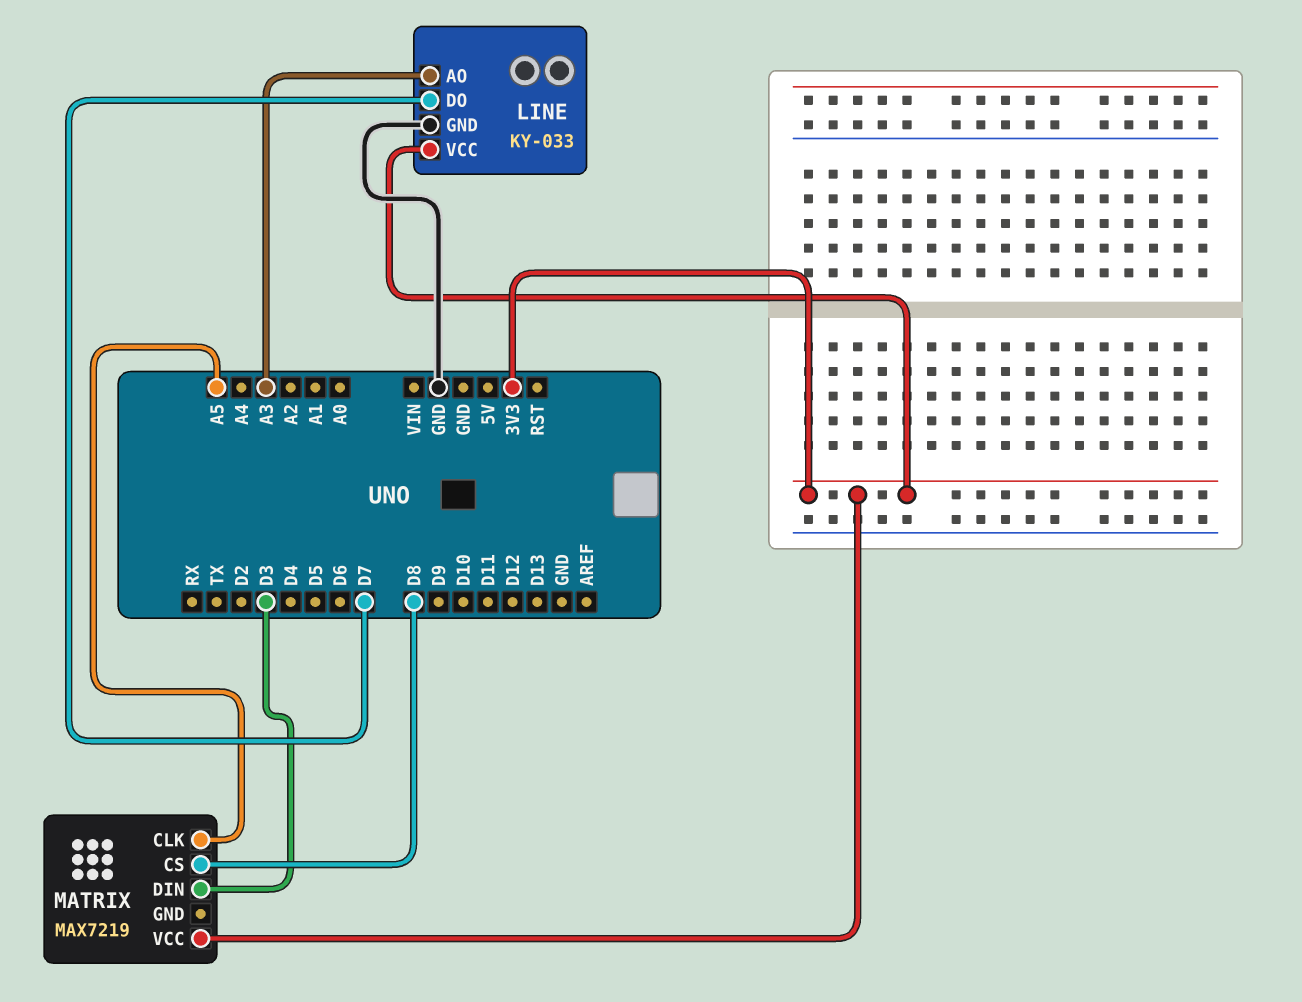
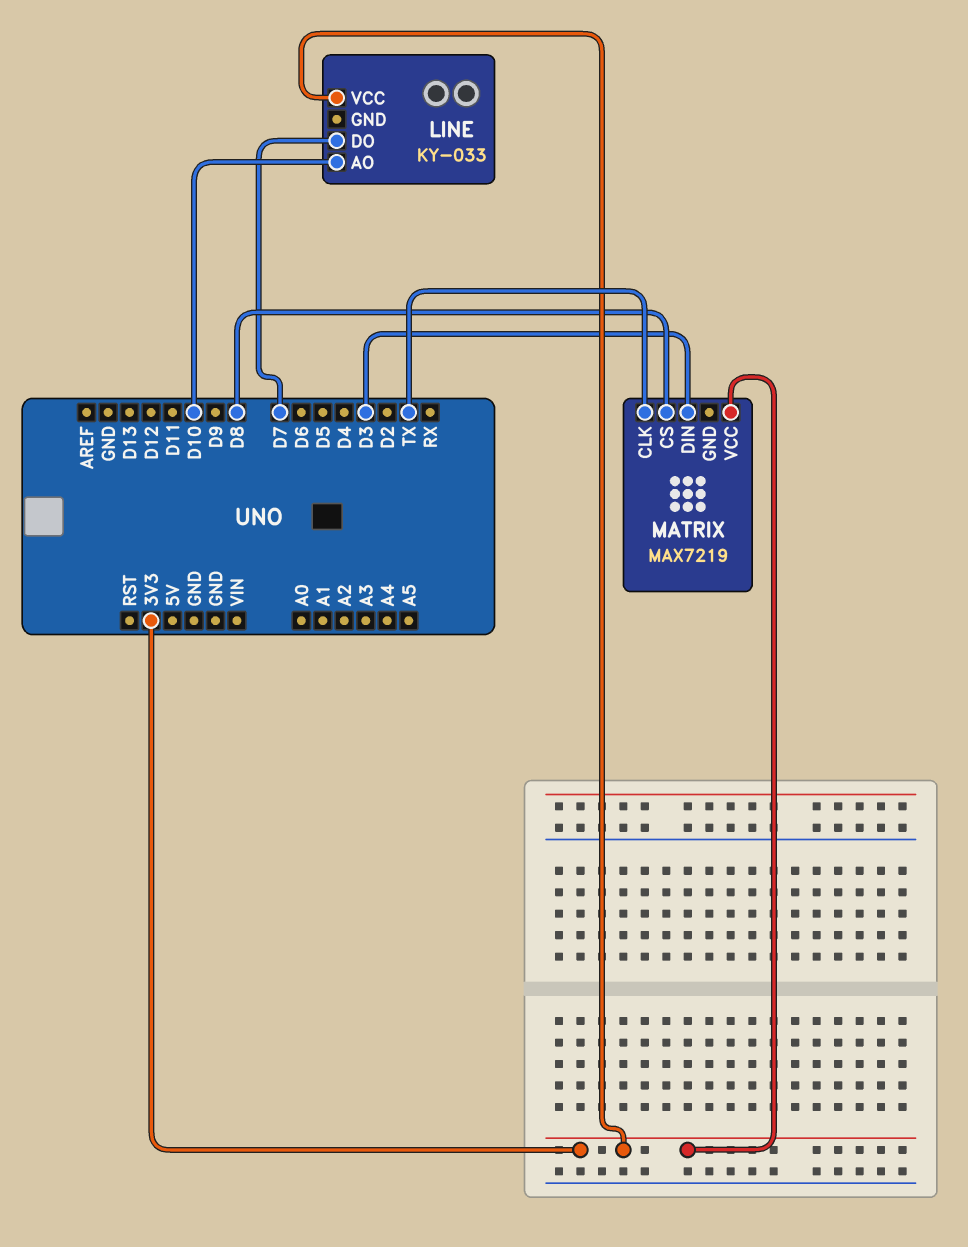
LINE pin AO: A3 -> D10
LINE pin GND: GND -> none
MATRIX pin CLK: A5 -> TX

